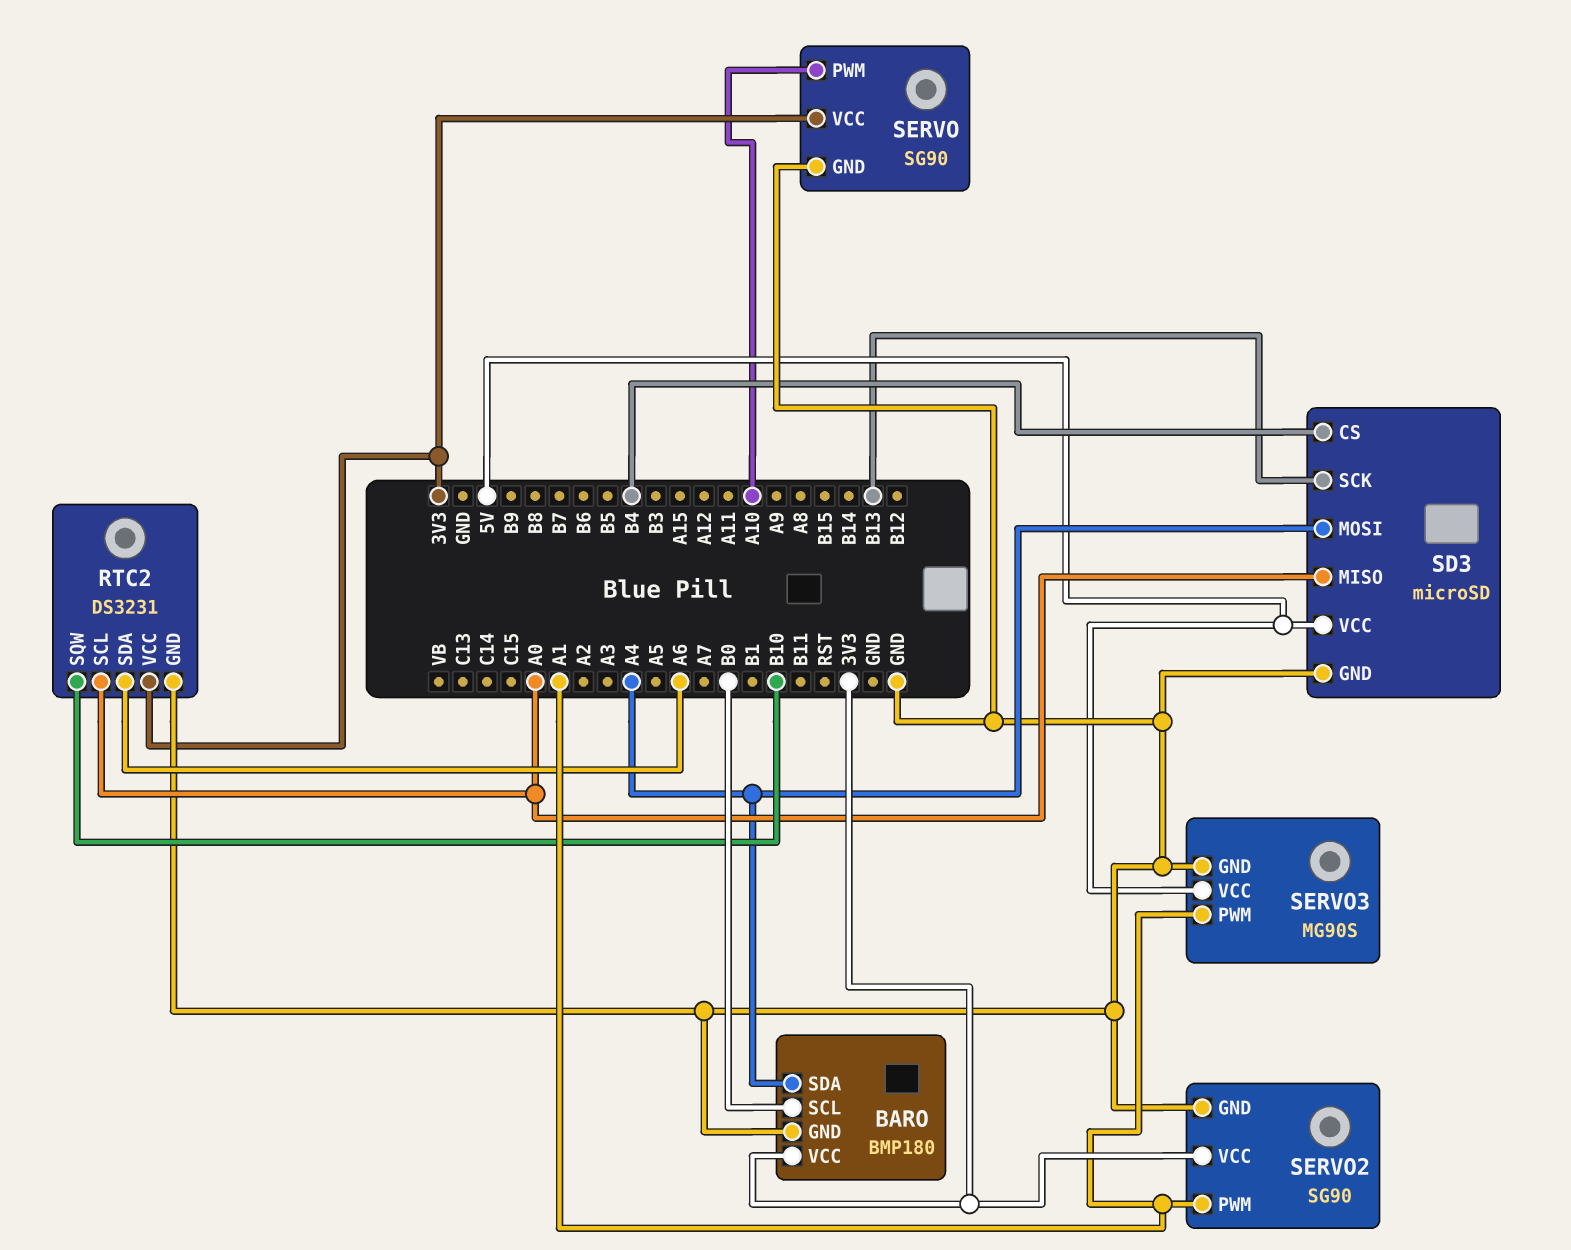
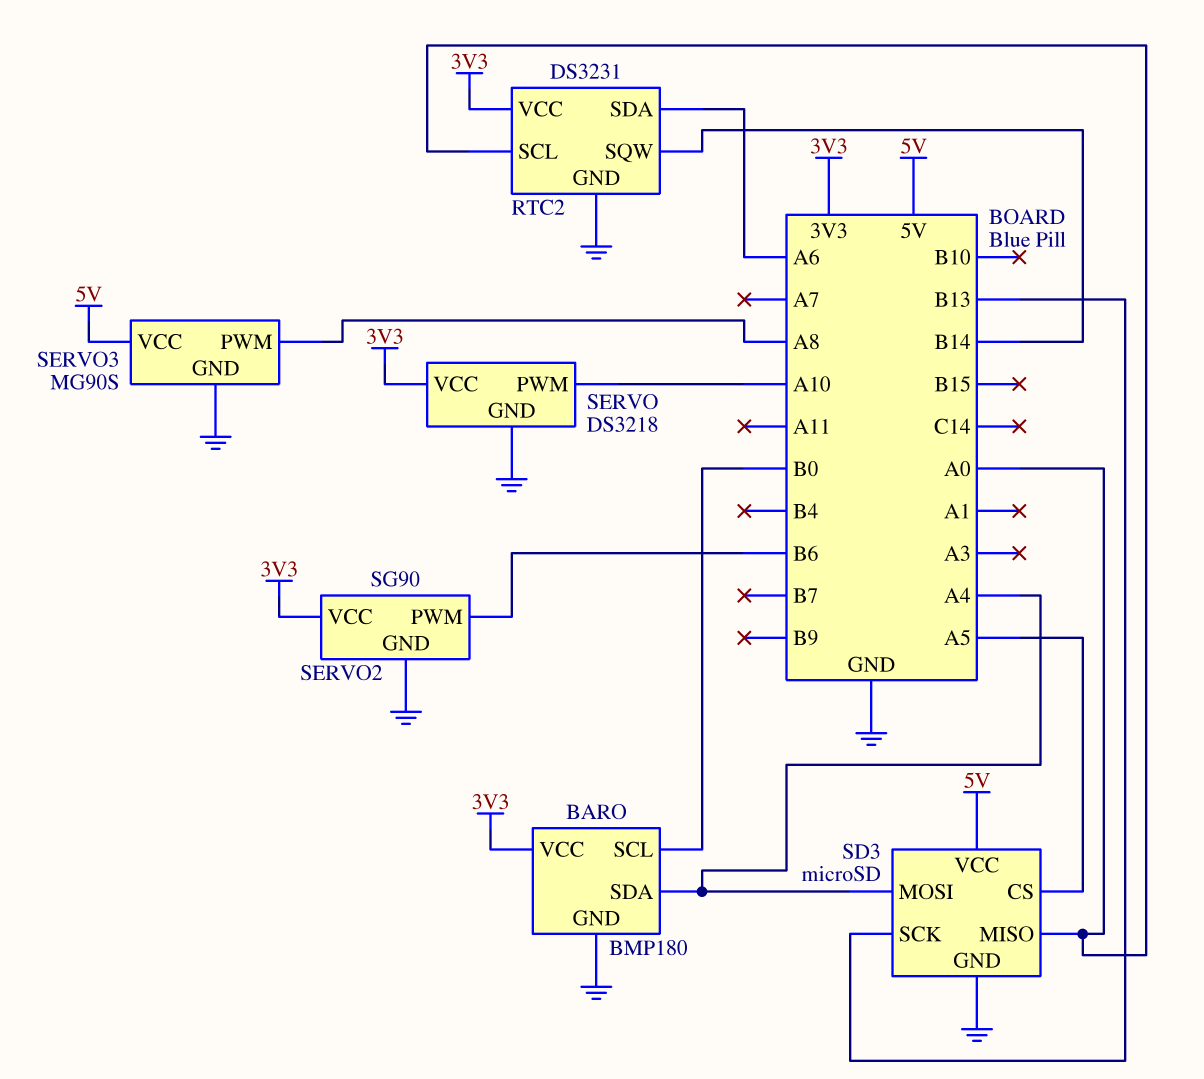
RTC2 pin SQW: B10 -> B14
SD3 pin CS: B4 -> A5
SERVO: SG90 -> DS3218
SERVO2 pin PWM: A1 -> B6
SERVO3 pin PWM: A1 -> A8

